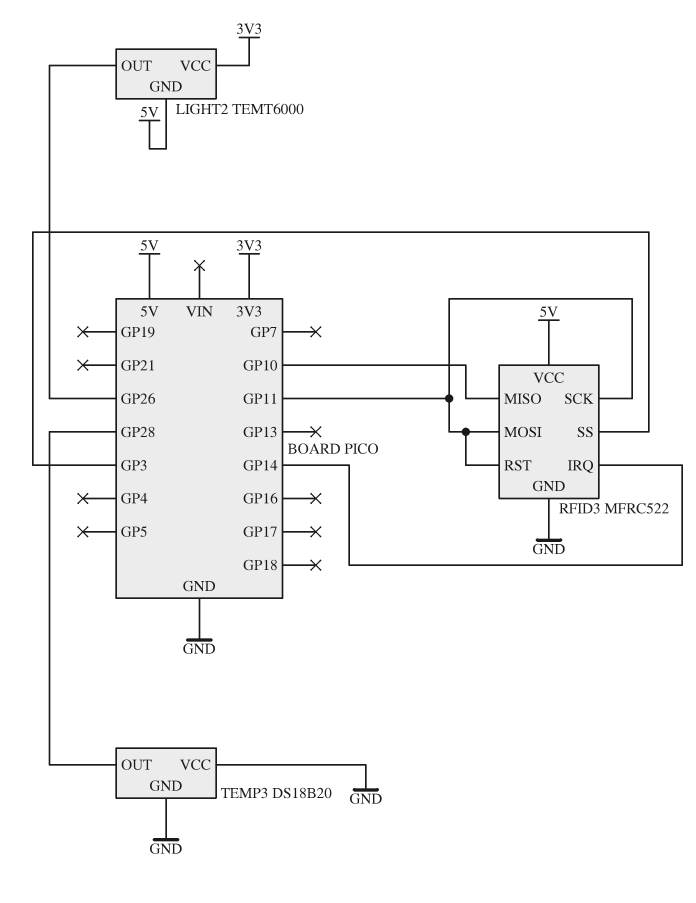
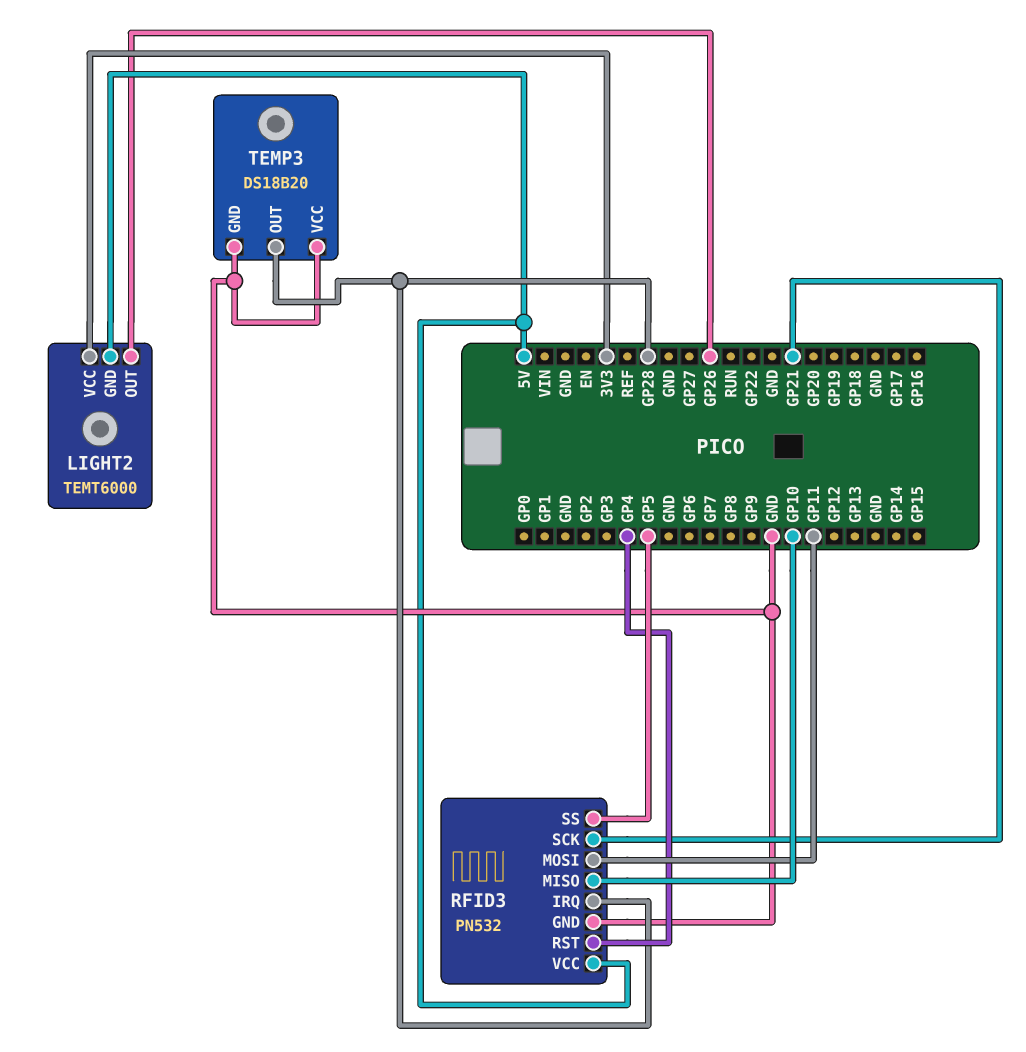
RFID3: MFRC522 -> PN532
RFID3 pin IRQ: GP14 -> GP28
RFID3 pin RST: GP11 -> GP4
RFID3 pin SCK: GP11 -> GP21
RFID3 pin SS: GP3 -> GP5

